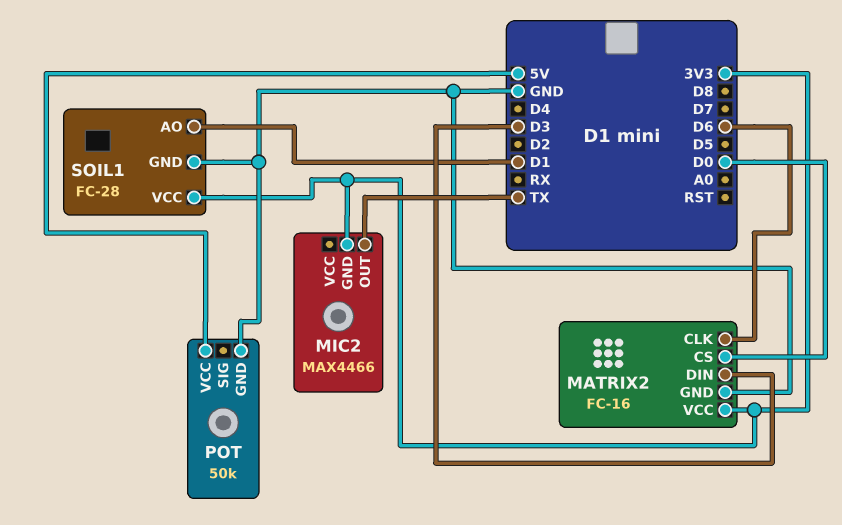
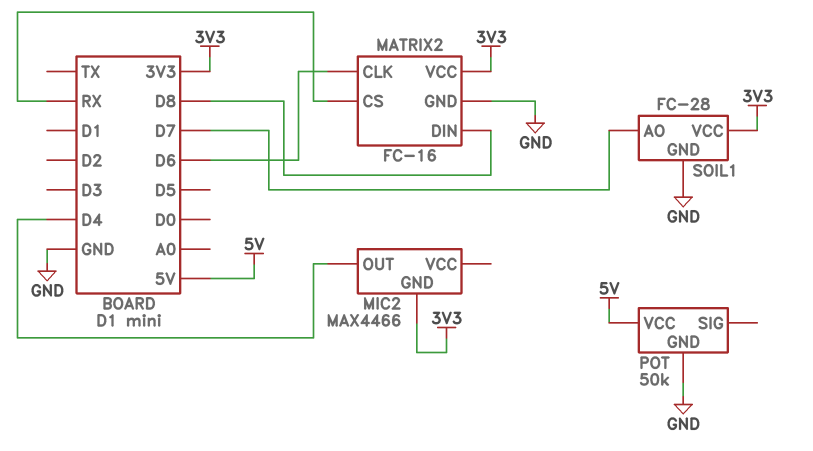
MATRIX2 pin CS: D0 -> RX
MATRIX2 pin DIN: D3 -> D8
MIC2 pin OUT: TX -> D4
SOIL1 pin AO: D1 -> D7

